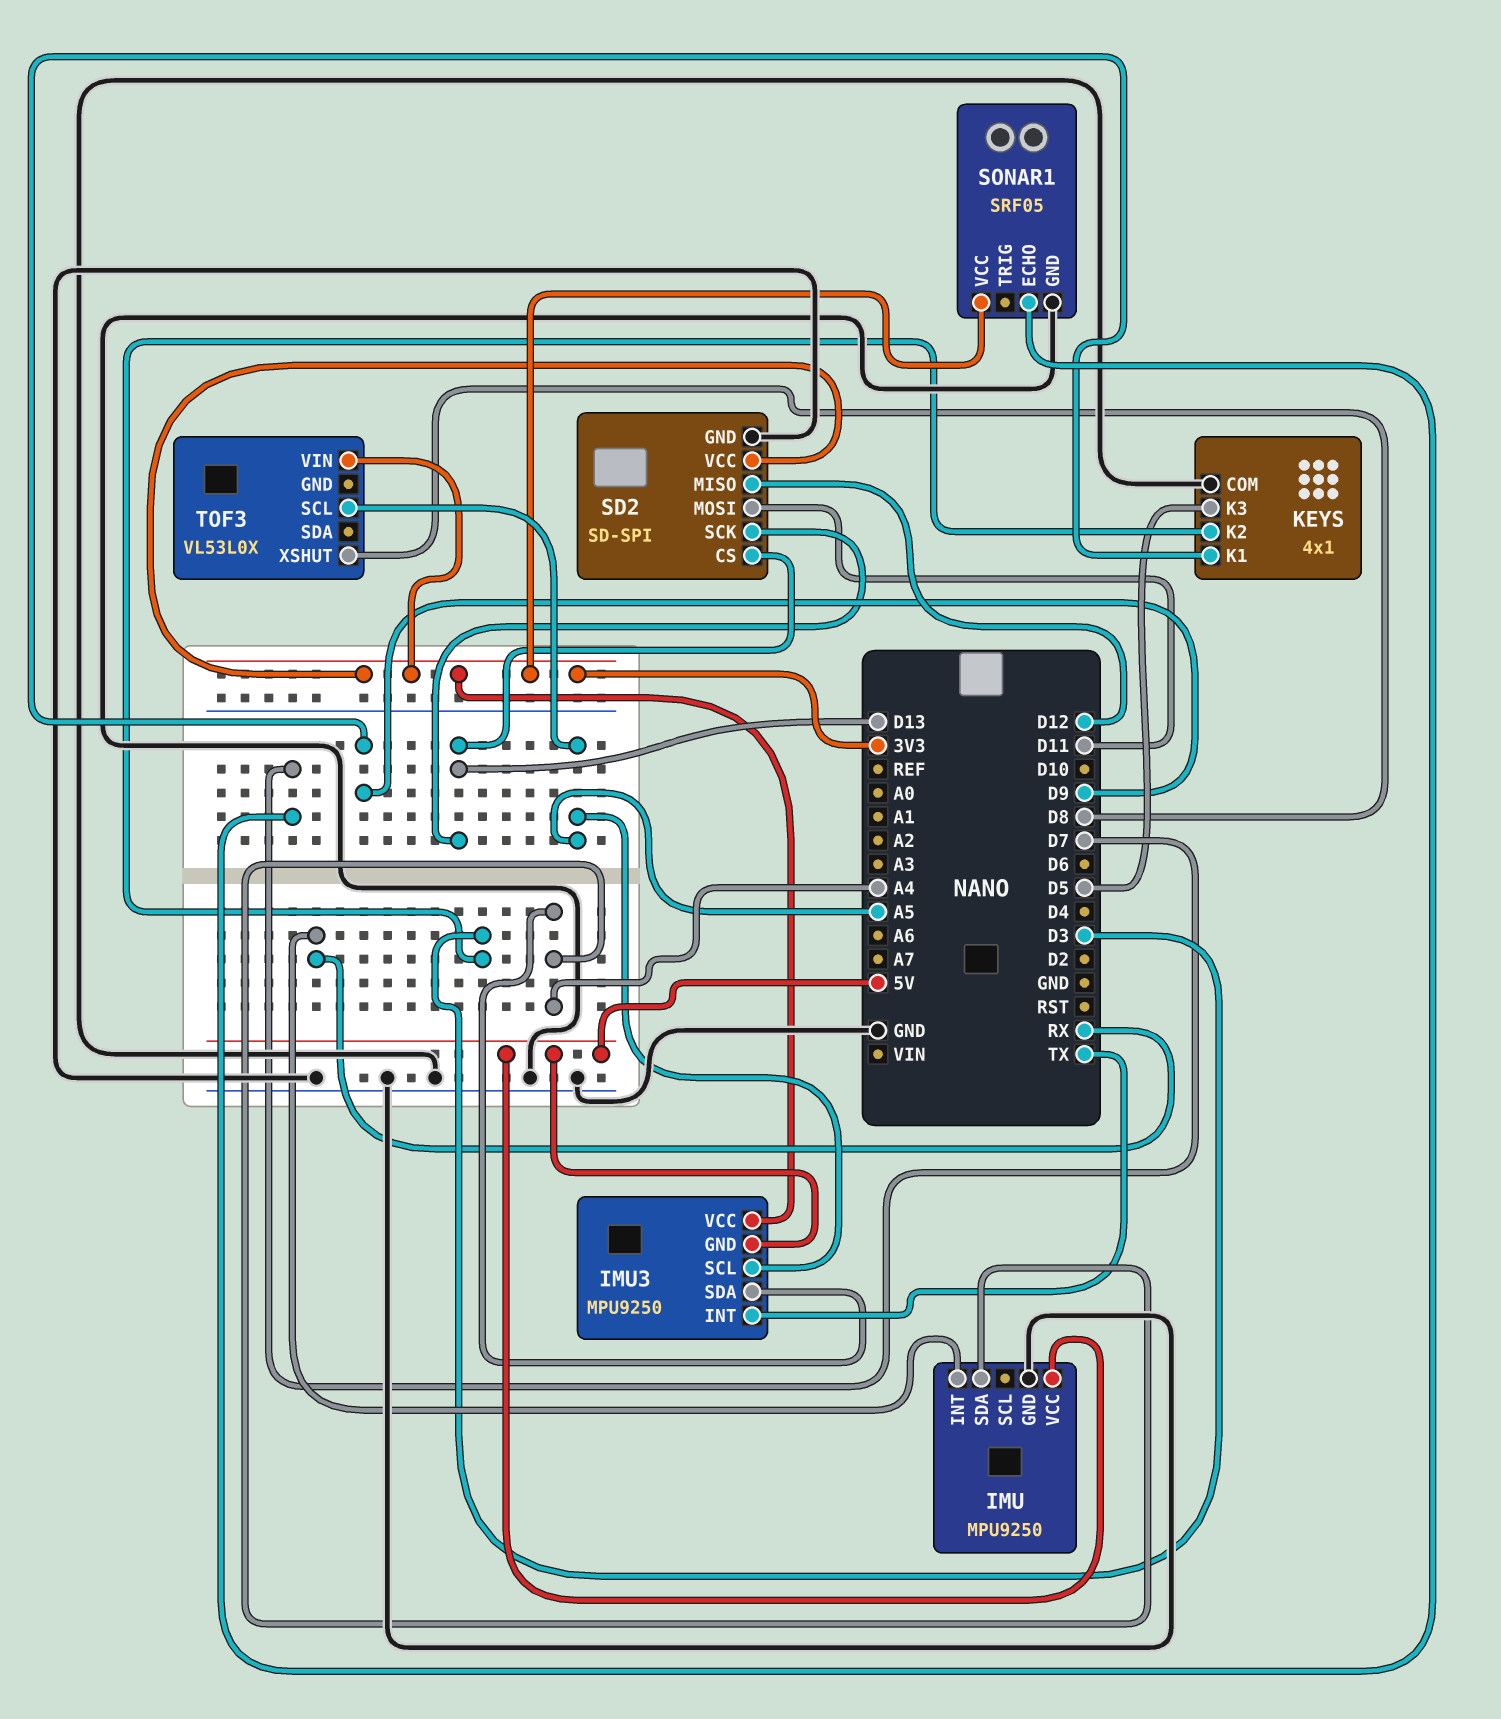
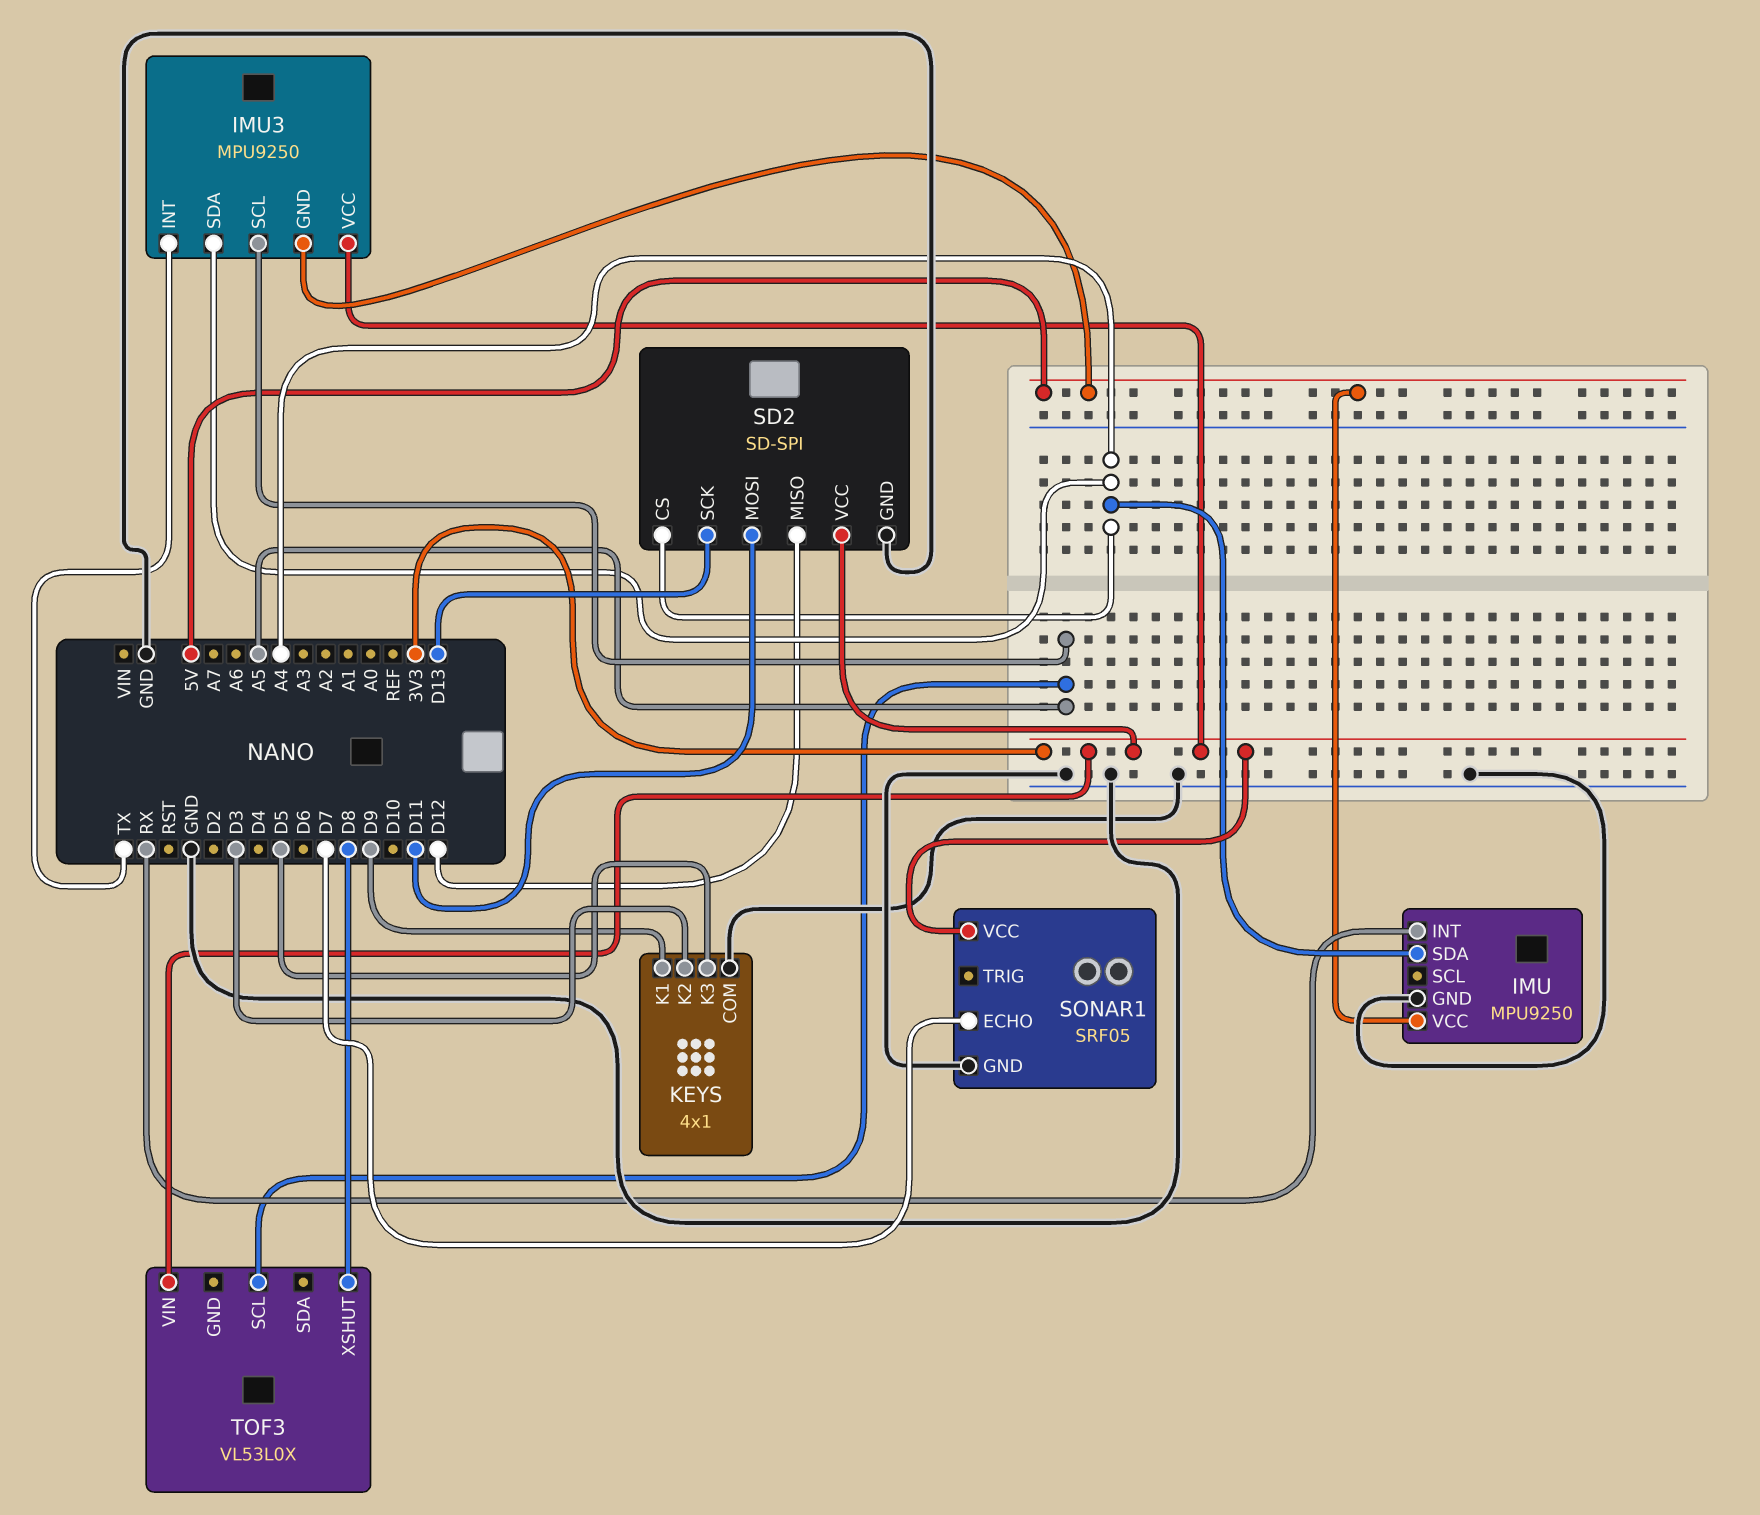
SD2 pin CS: D13 -> A4

